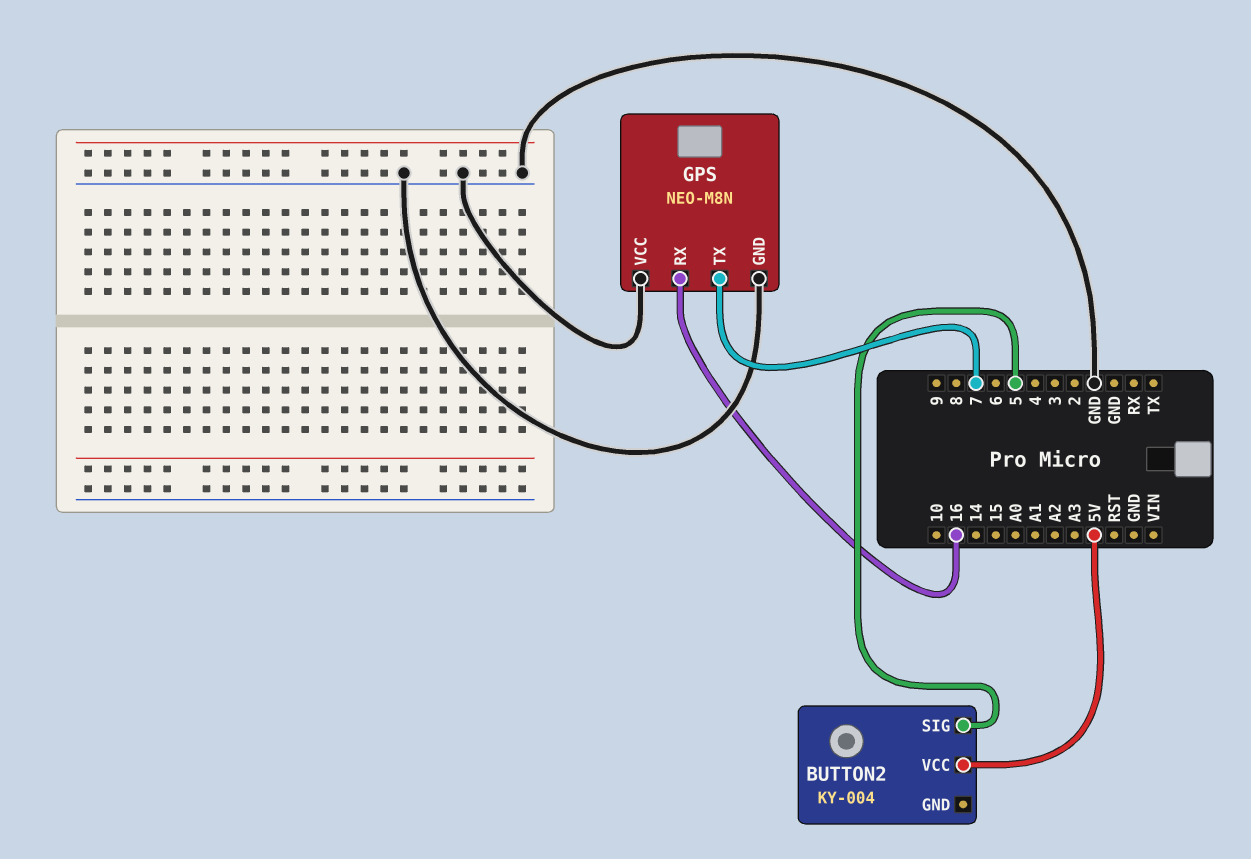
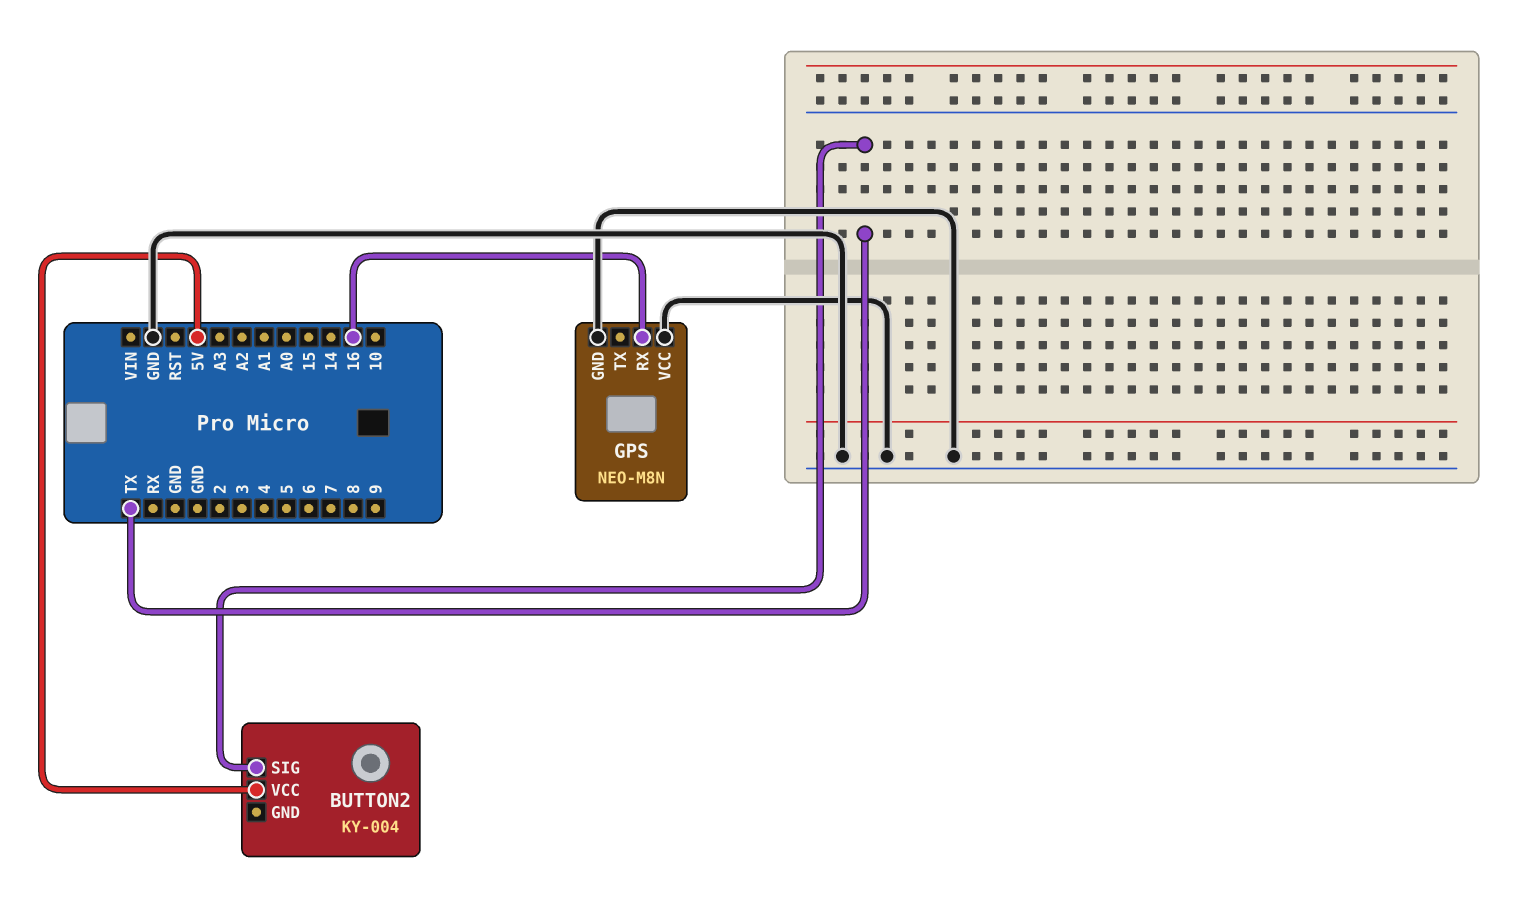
BUTTON2 pin SIG: 5 -> TX
GPS pin TX: 7 -> none

